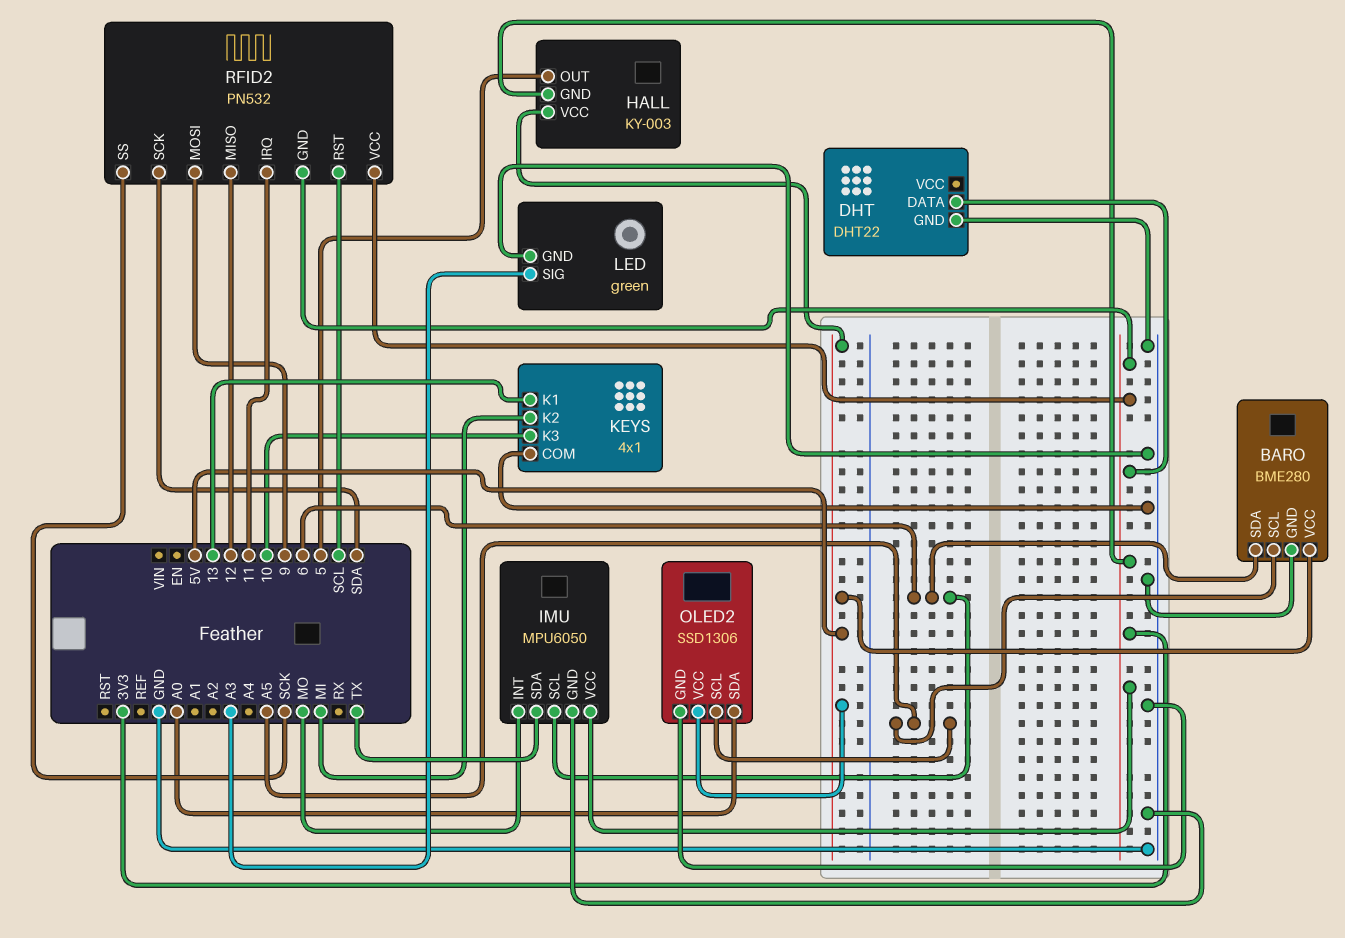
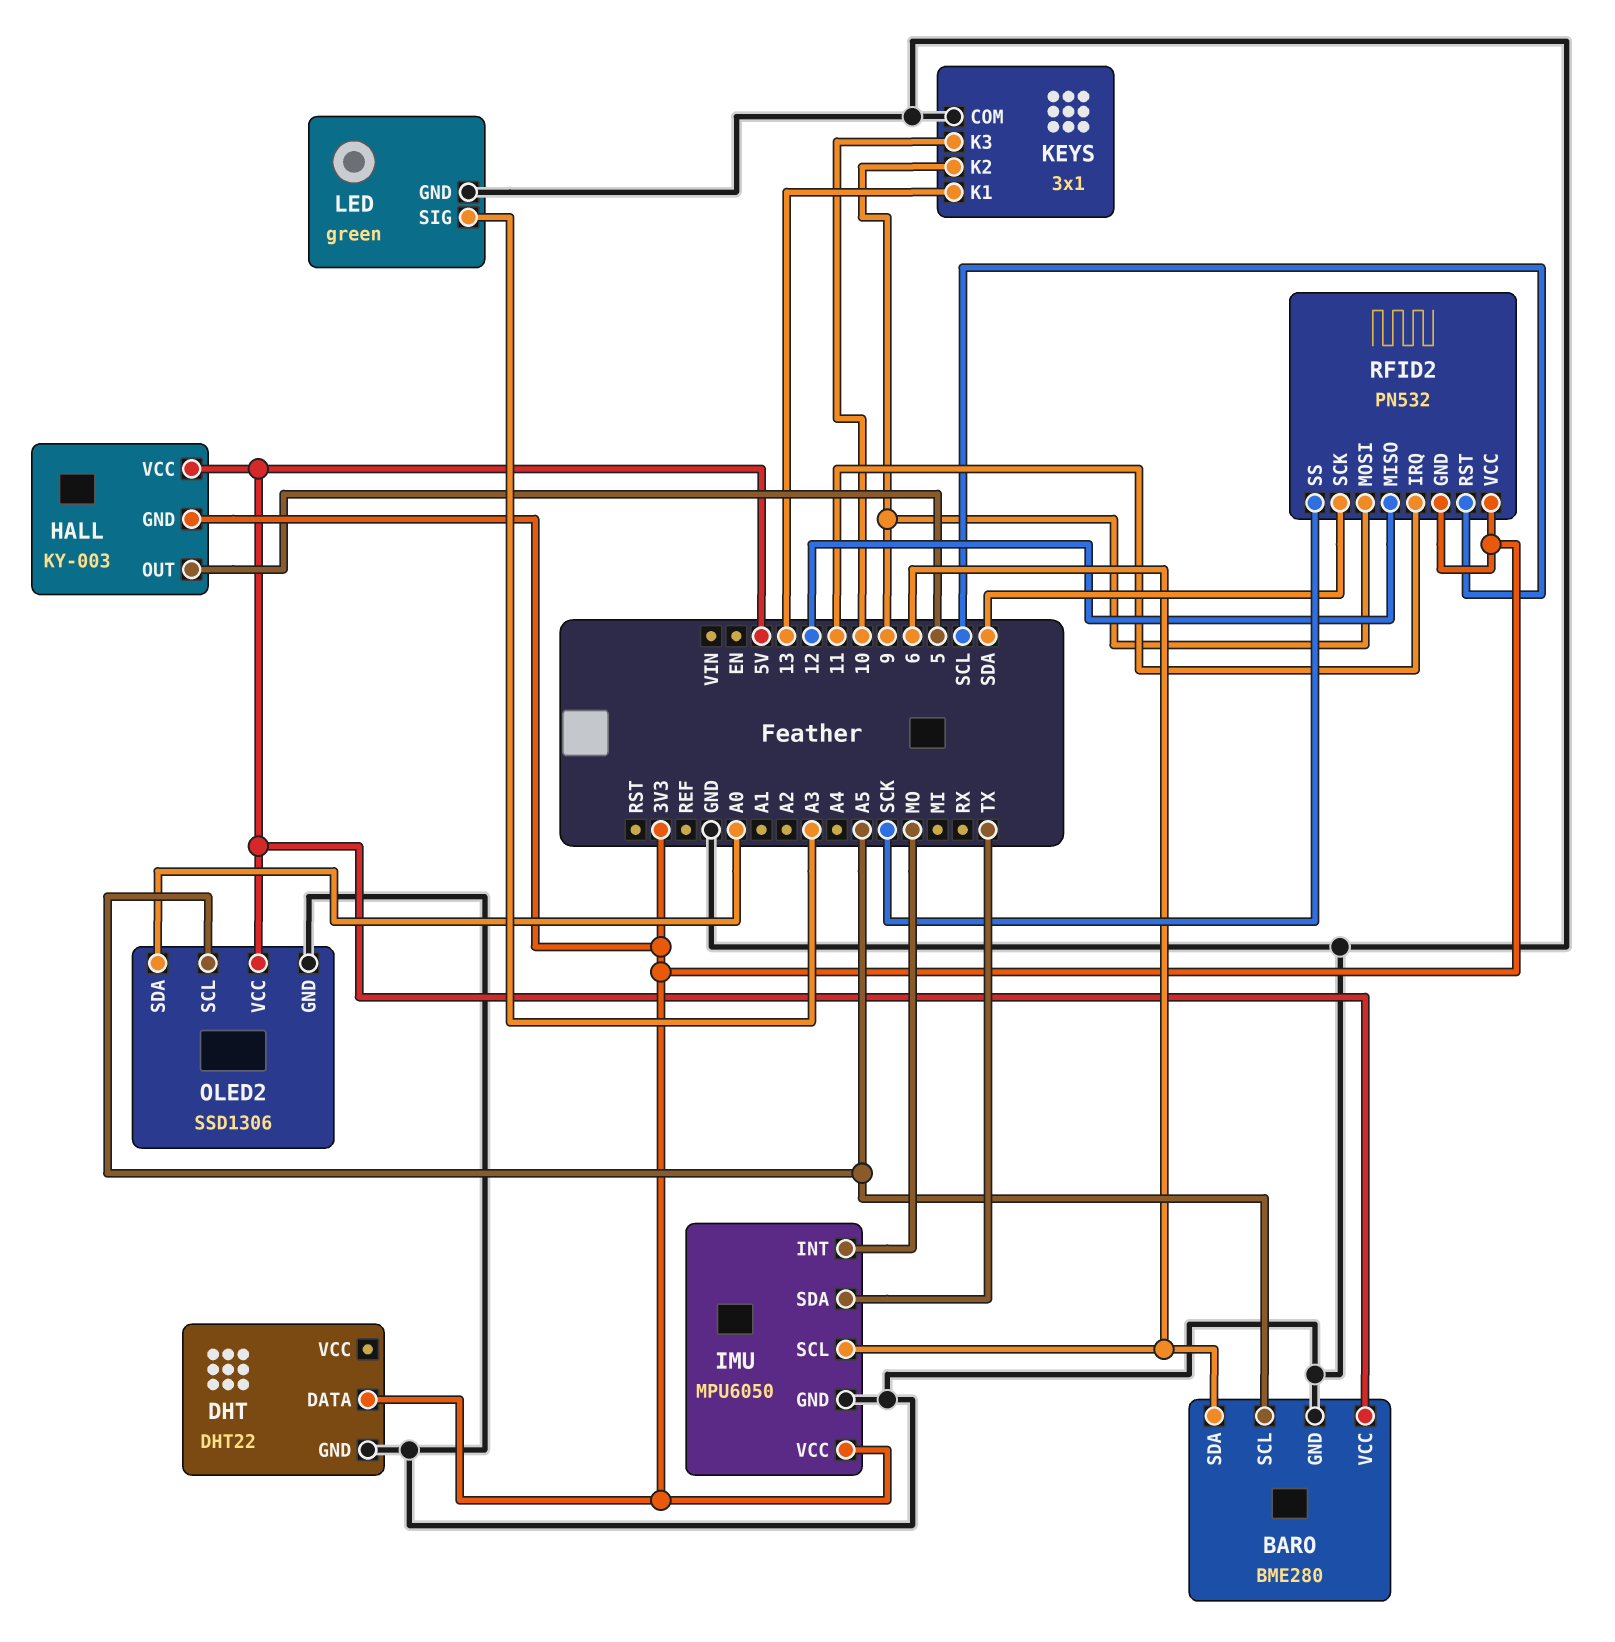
KEYS: 4x1 -> 3x1
KEYS pin K2: MI -> 9

